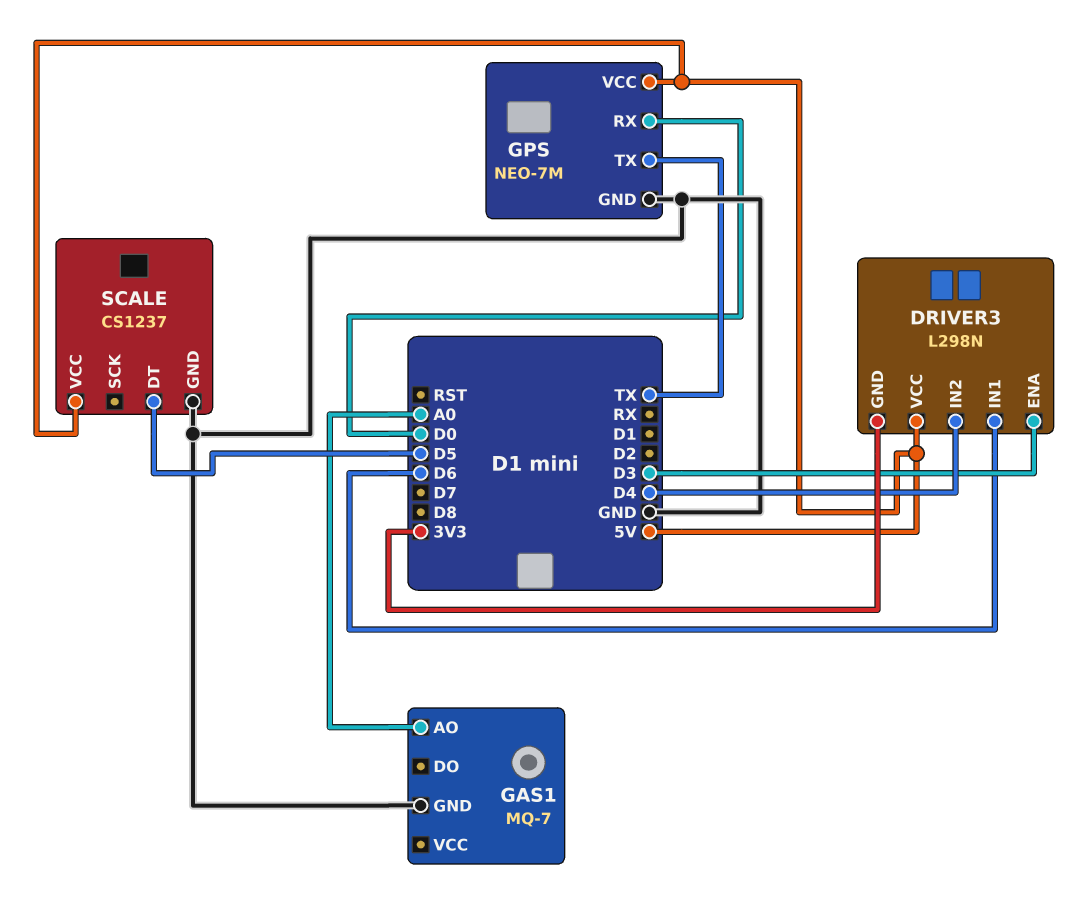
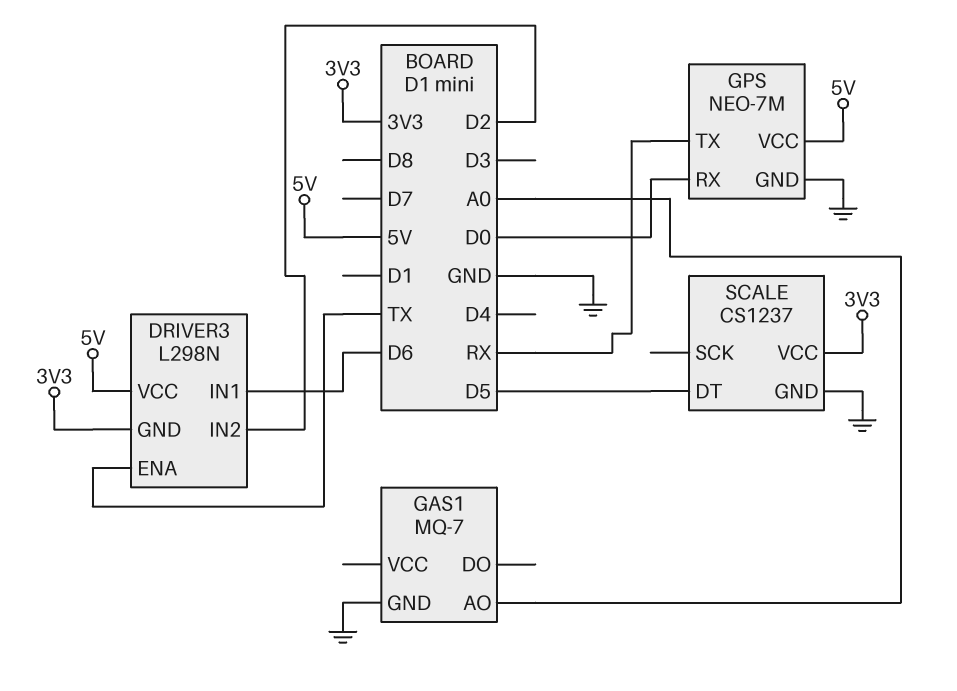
DRIVER3 pin ENA: D3 -> TX
DRIVER3 pin IN2: D4 -> D2
GPS pin TX: TX -> RX
SCALE pin VCC: 5V -> 3V3

